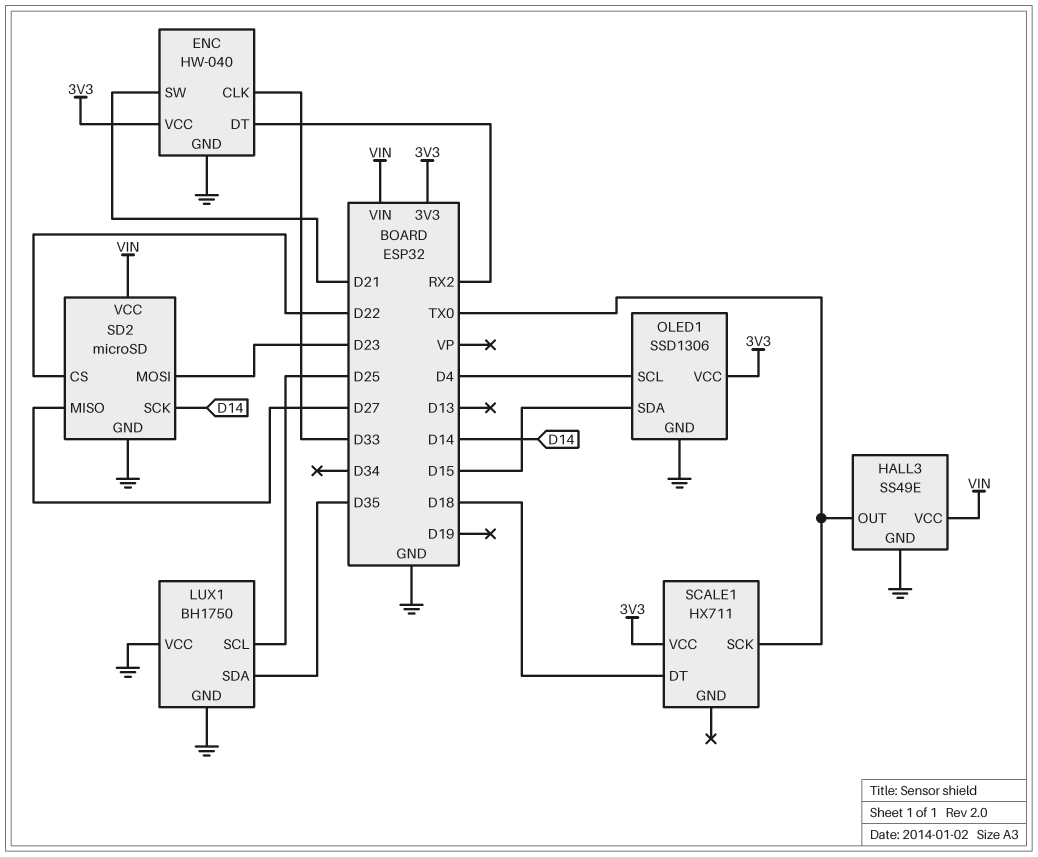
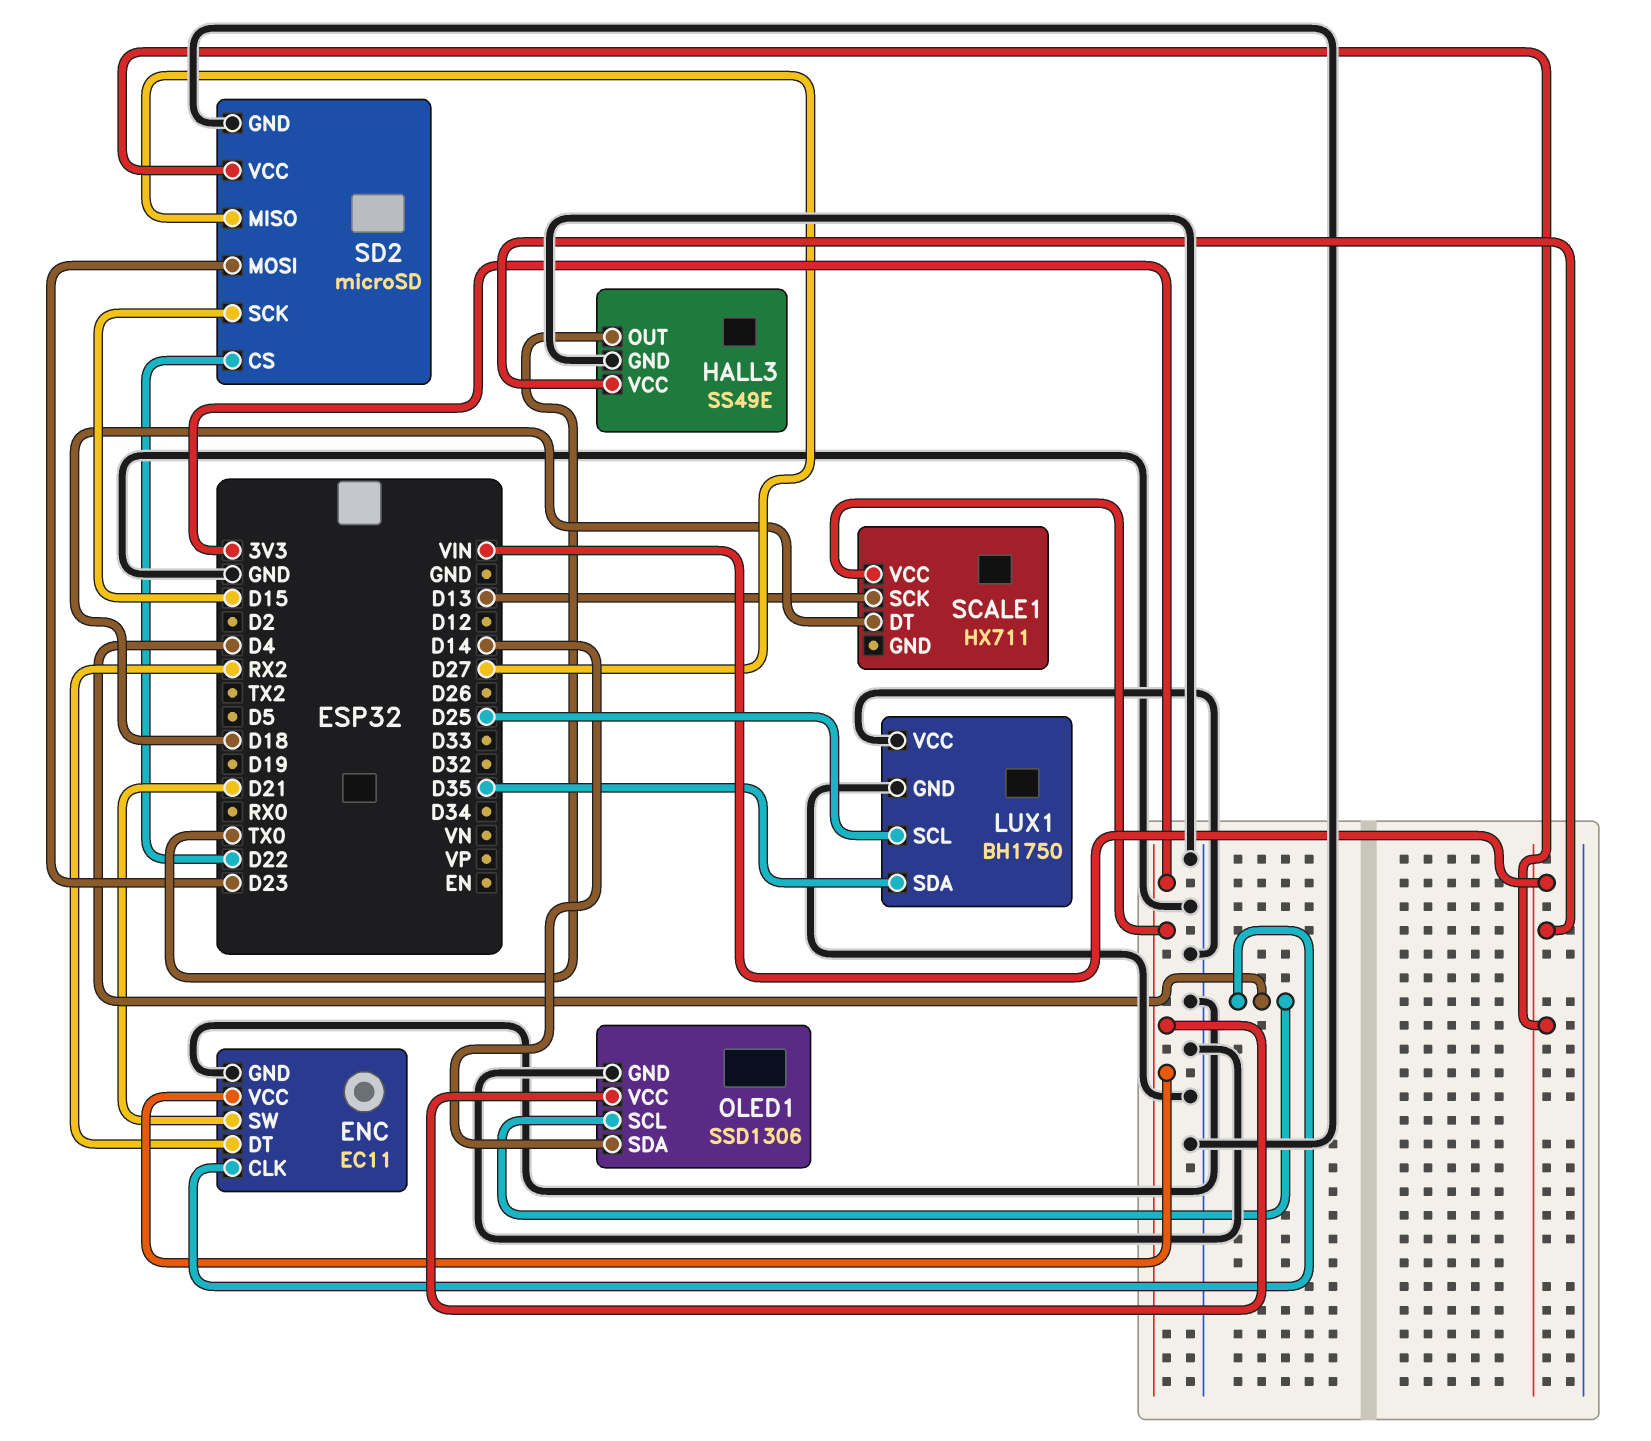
ENC: HW-040 -> EC11
ENC pin CLK: D33 -> D4
OLED1 pin SDA: D15 -> D14
SCALE1 pin SCK: TX0 -> D13
SD2 pin SCK: D14 -> D15

